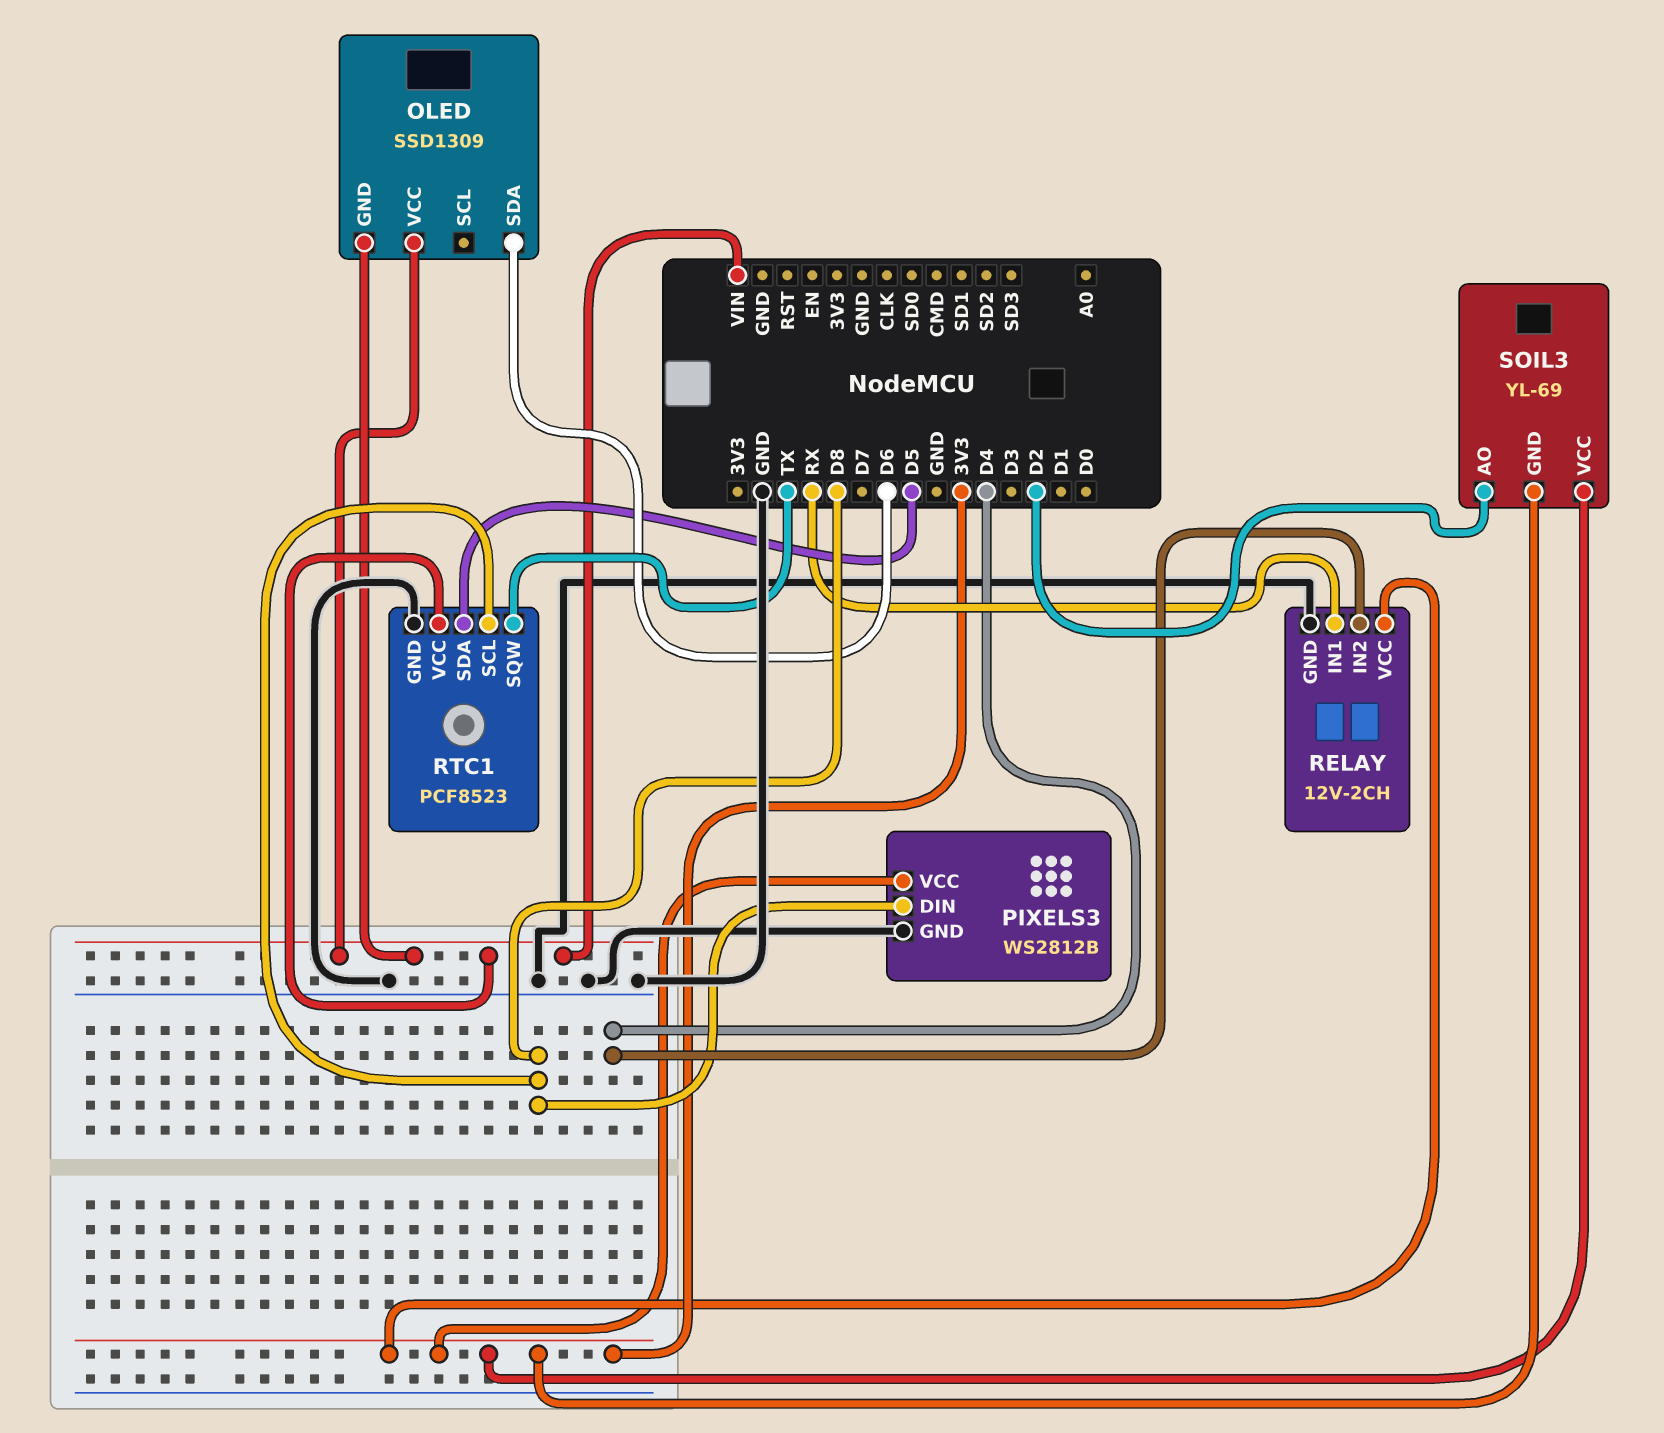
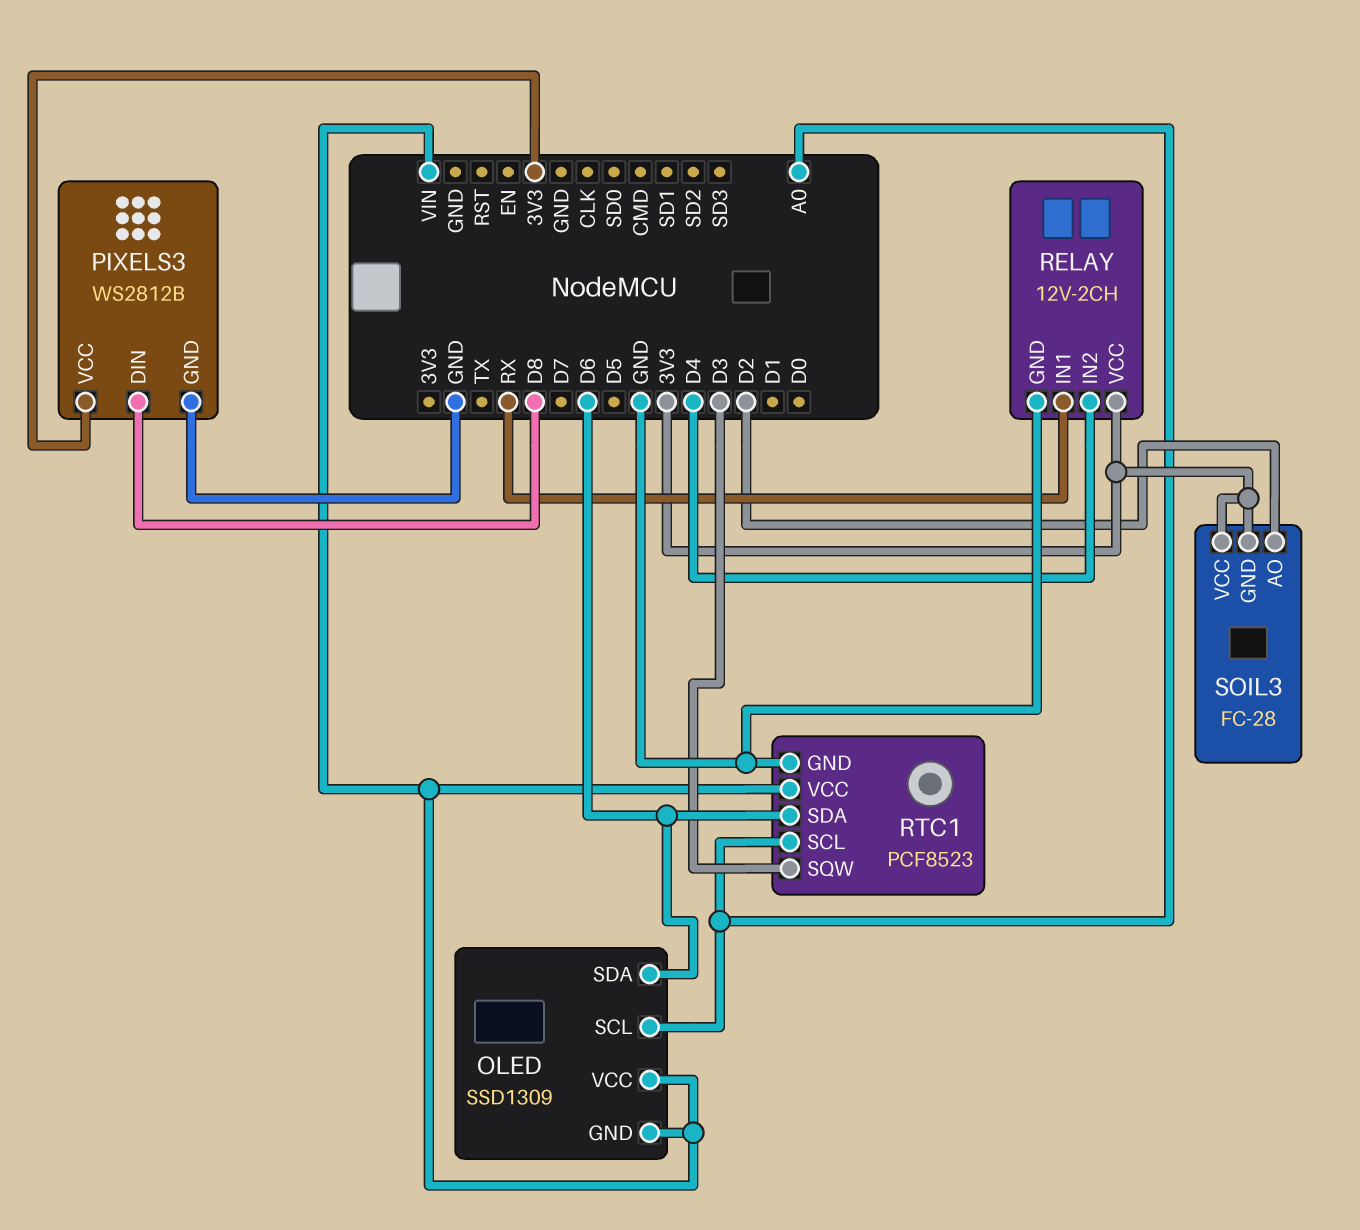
OLED pin SCL: none -> A0
RTC1 pin SCL: D8 -> A0
RTC1 pin SDA: D5 -> D6
RTC1 pin SQW: TX -> D3
SOIL3: YL-69 -> FC-28

